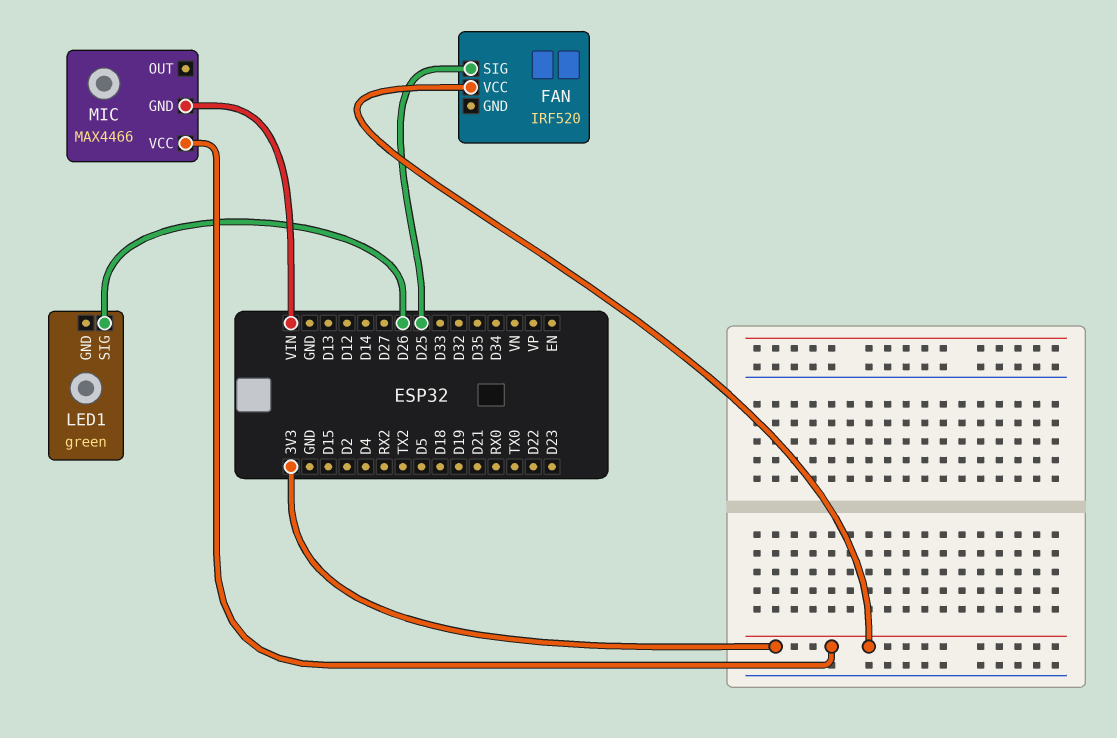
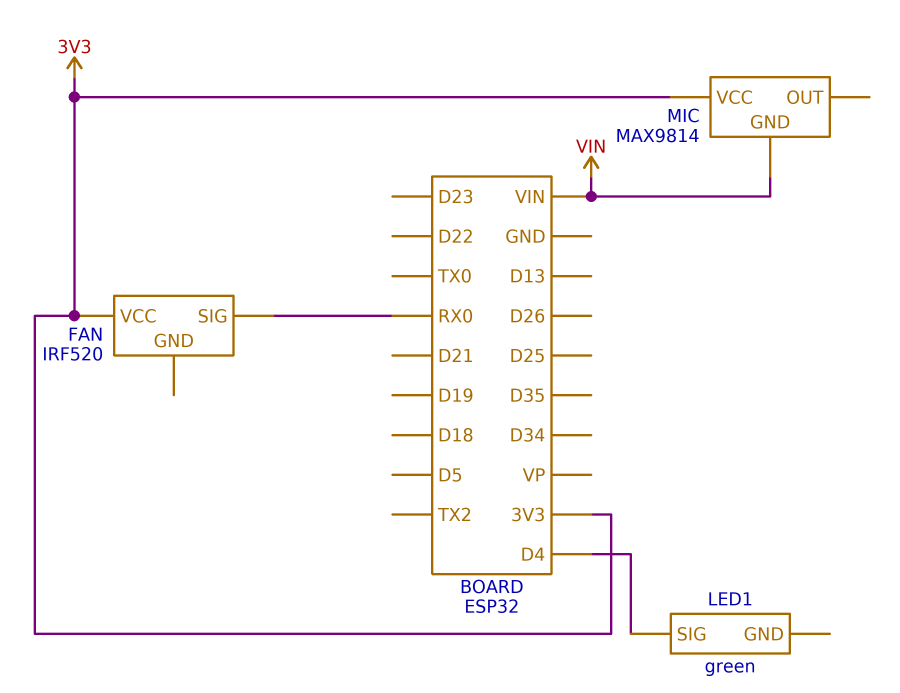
FAN pin SIG: D25 -> RX0
LED1 pin SIG: D26 -> D4
MIC: MAX4466 -> MAX9814

